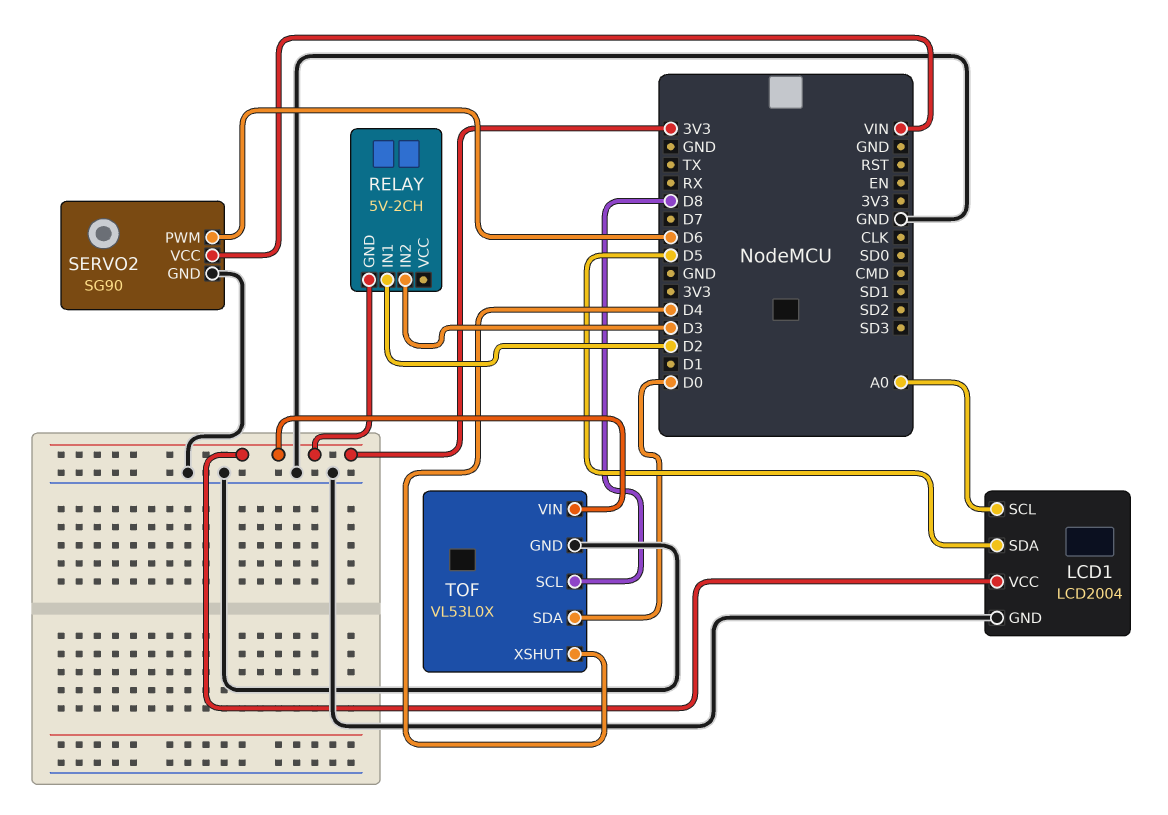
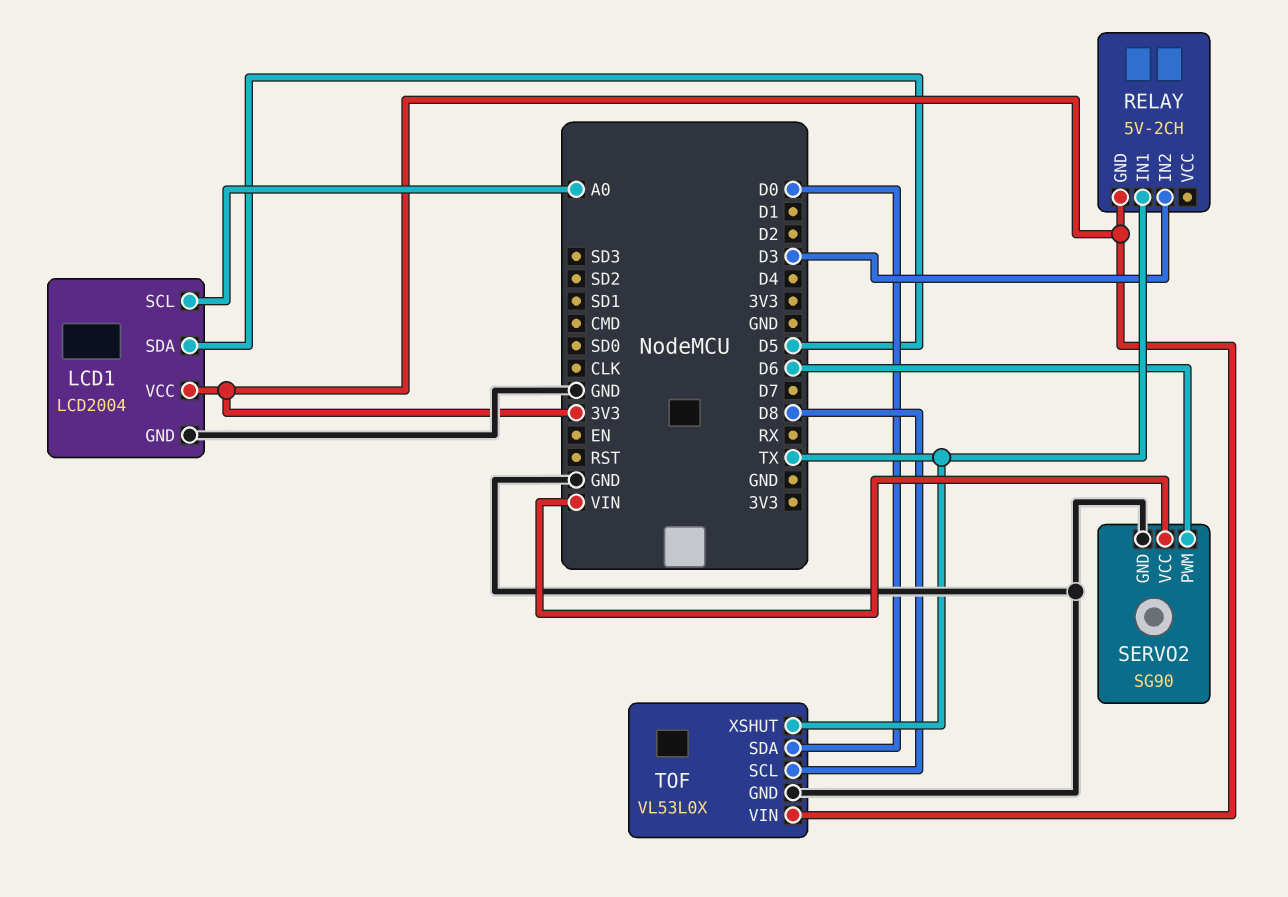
RELAY pin IN1: D2 -> TX
TOF pin XSHUT: D4 -> TX

